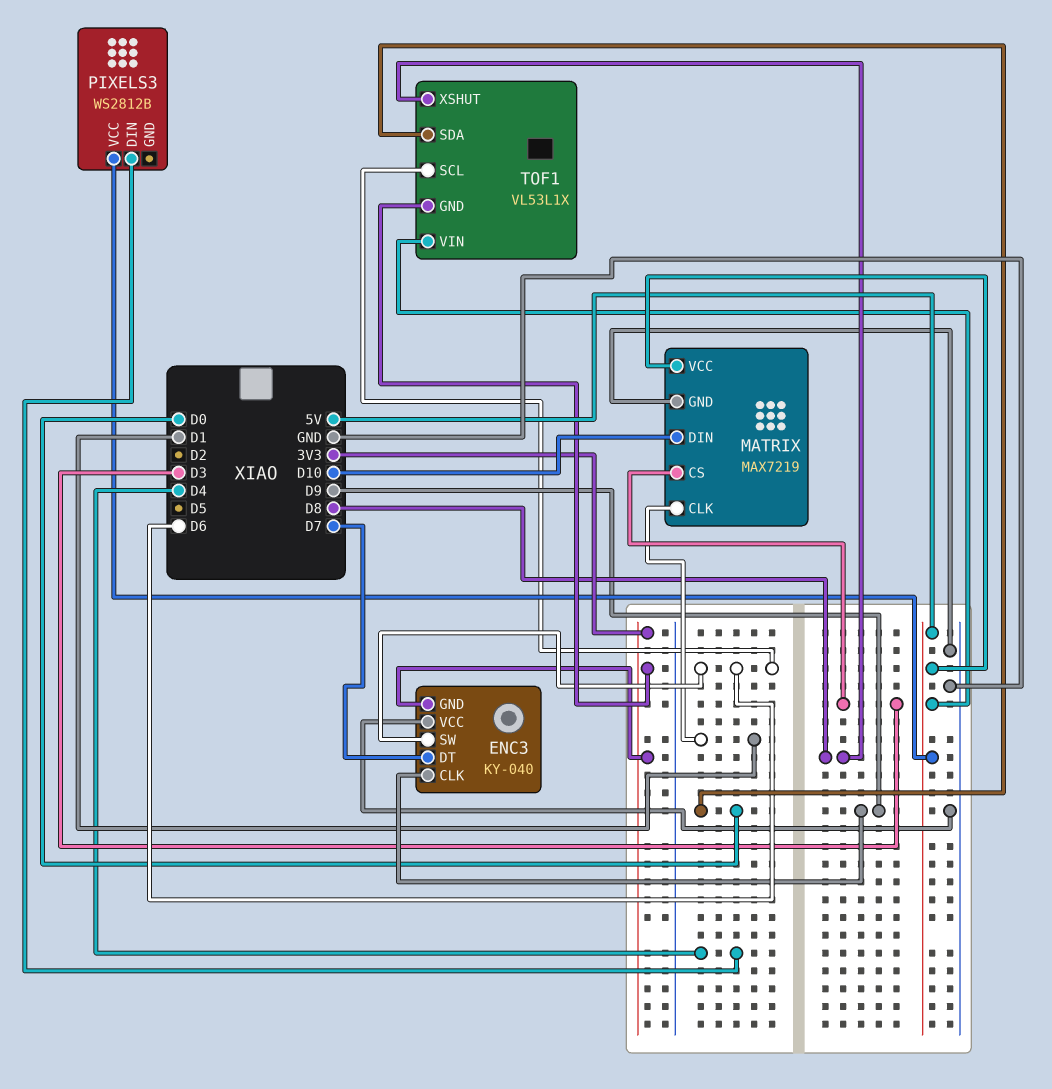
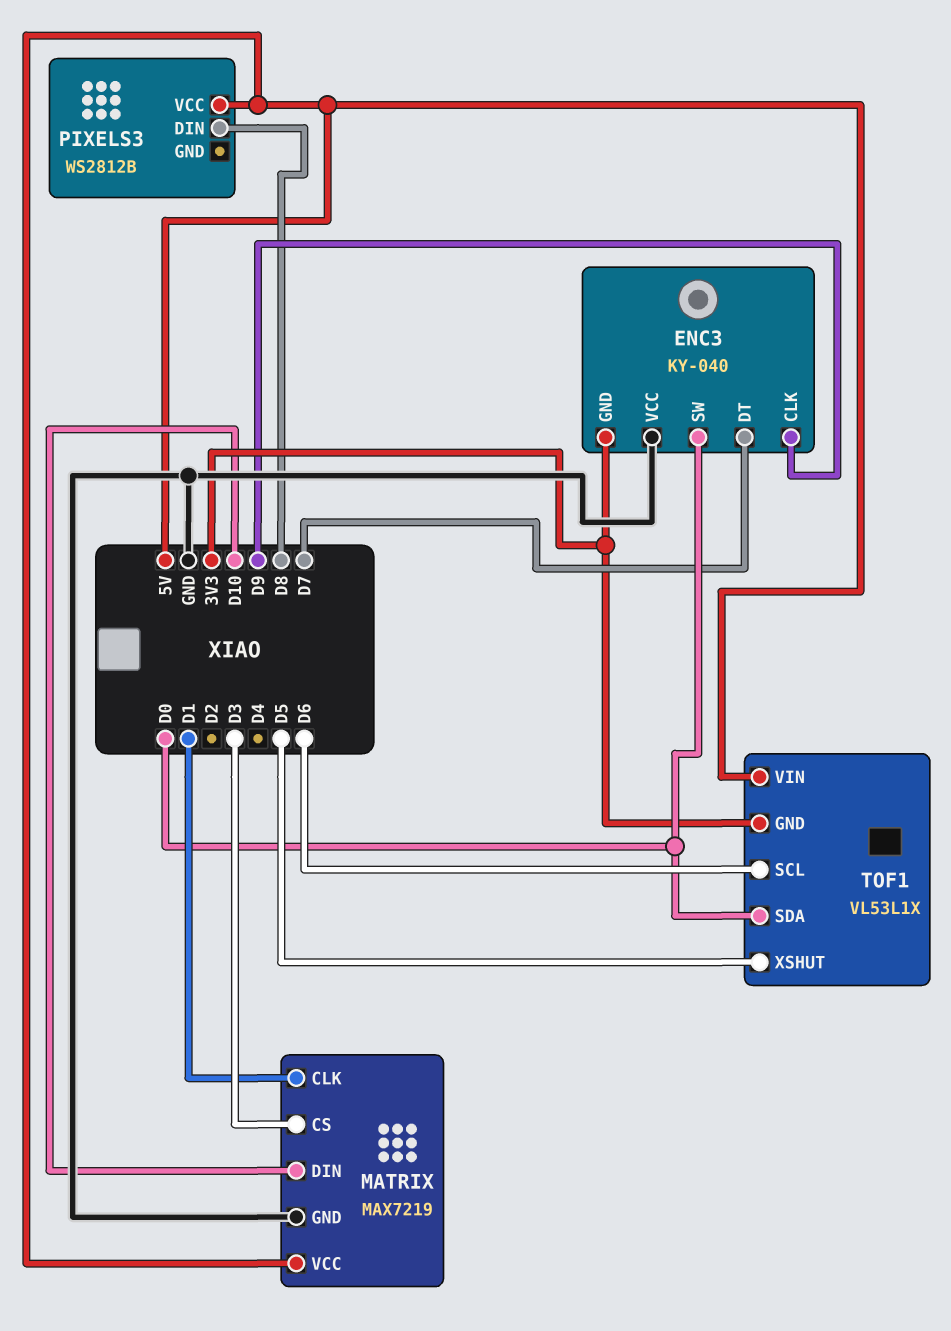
ENC3 pin SW: D6 -> D0
PIXELS3 pin DIN: D4 -> D8
TOF1 pin XSHUT: D8 -> D5

